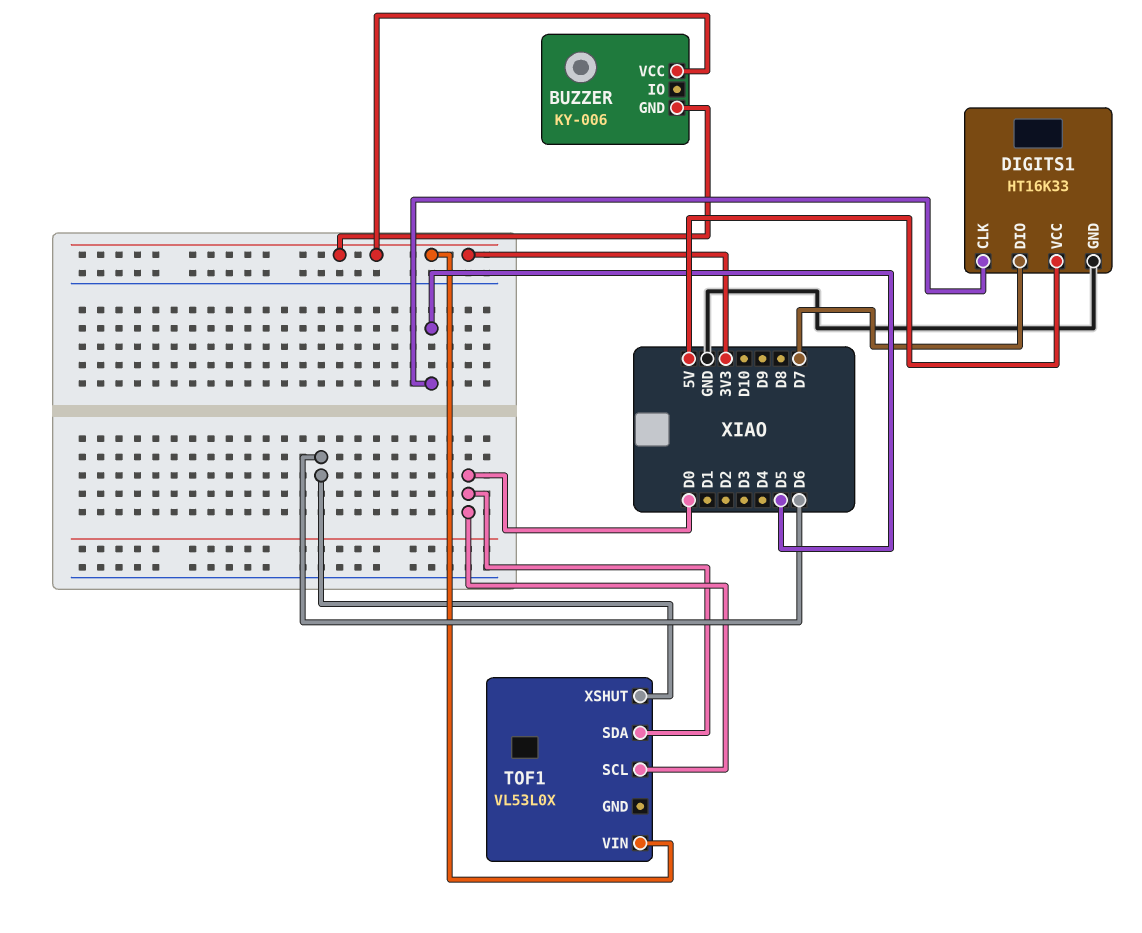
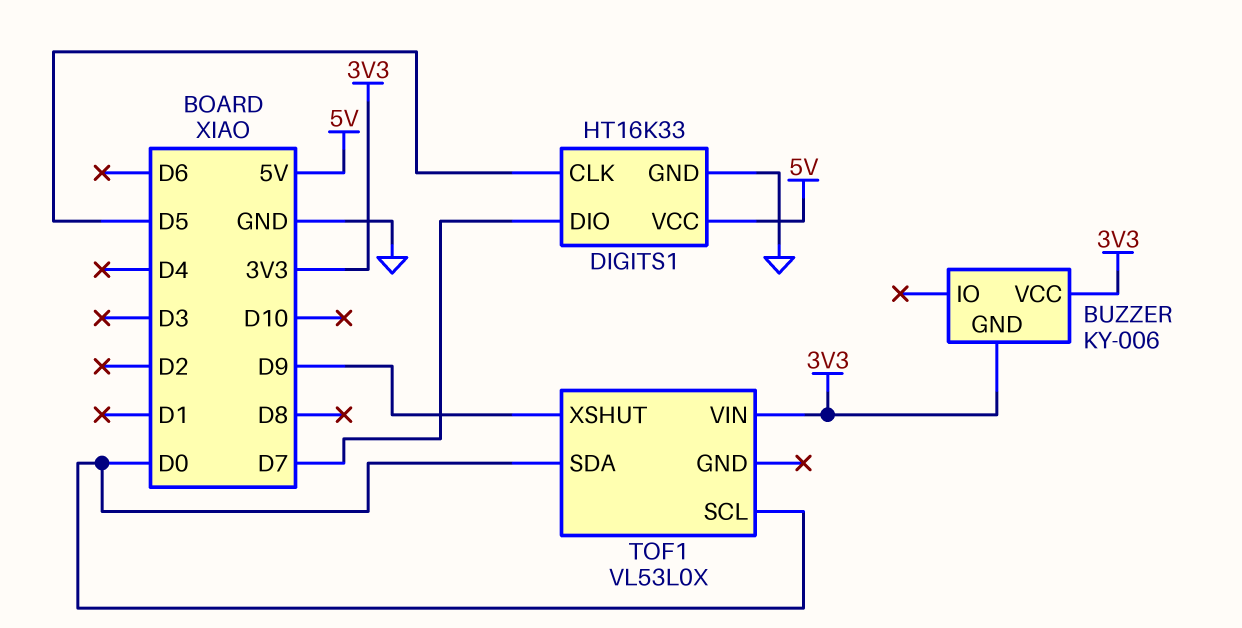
TOF1 pin XSHUT: D6 -> D9

